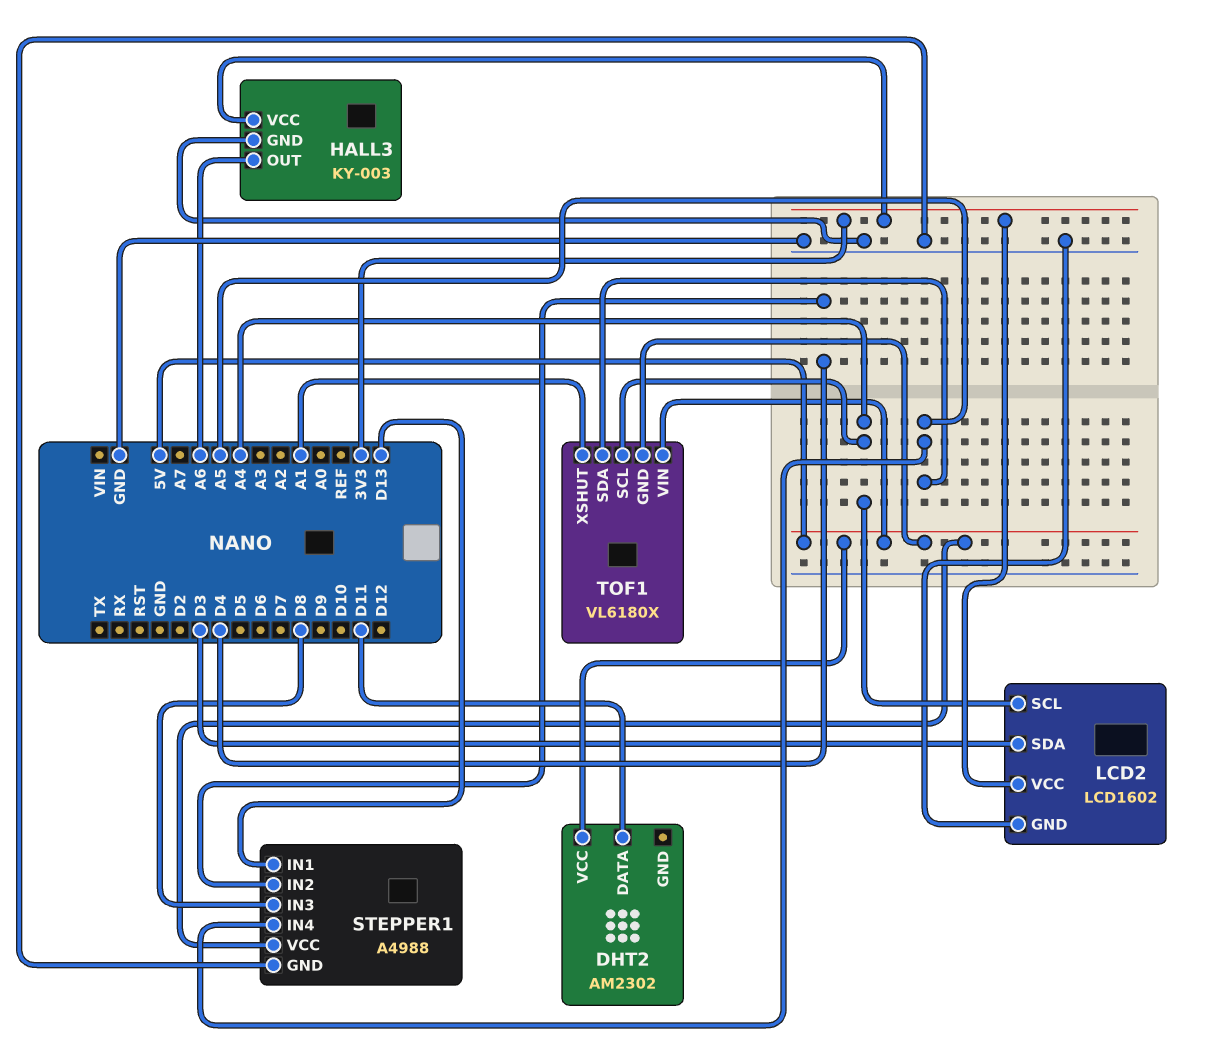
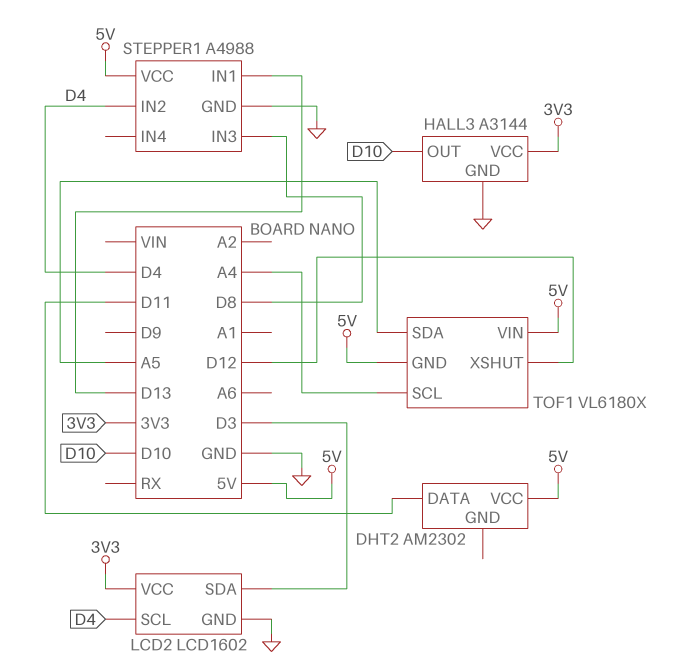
HALL3: KY-003 -> A3144
HALL3 pin OUT: A6 -> D10
LCD2 pin SCL: A4 -> D4
STEPPER1 pin IN4: A5 -> none
TOF1 pin XSHUT: A1 -> D12

